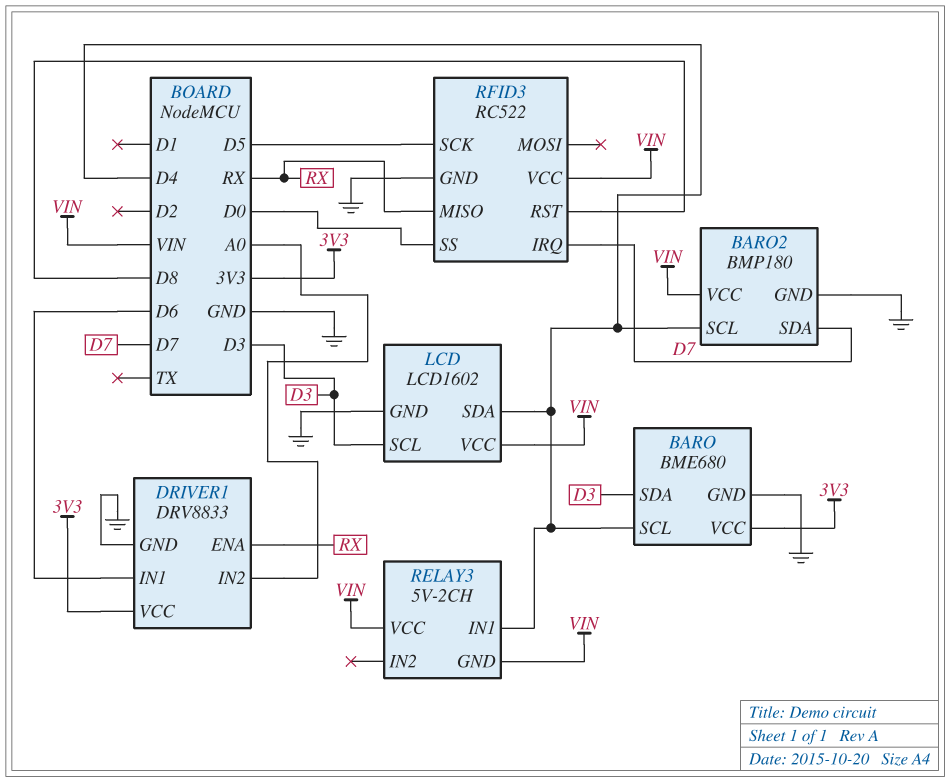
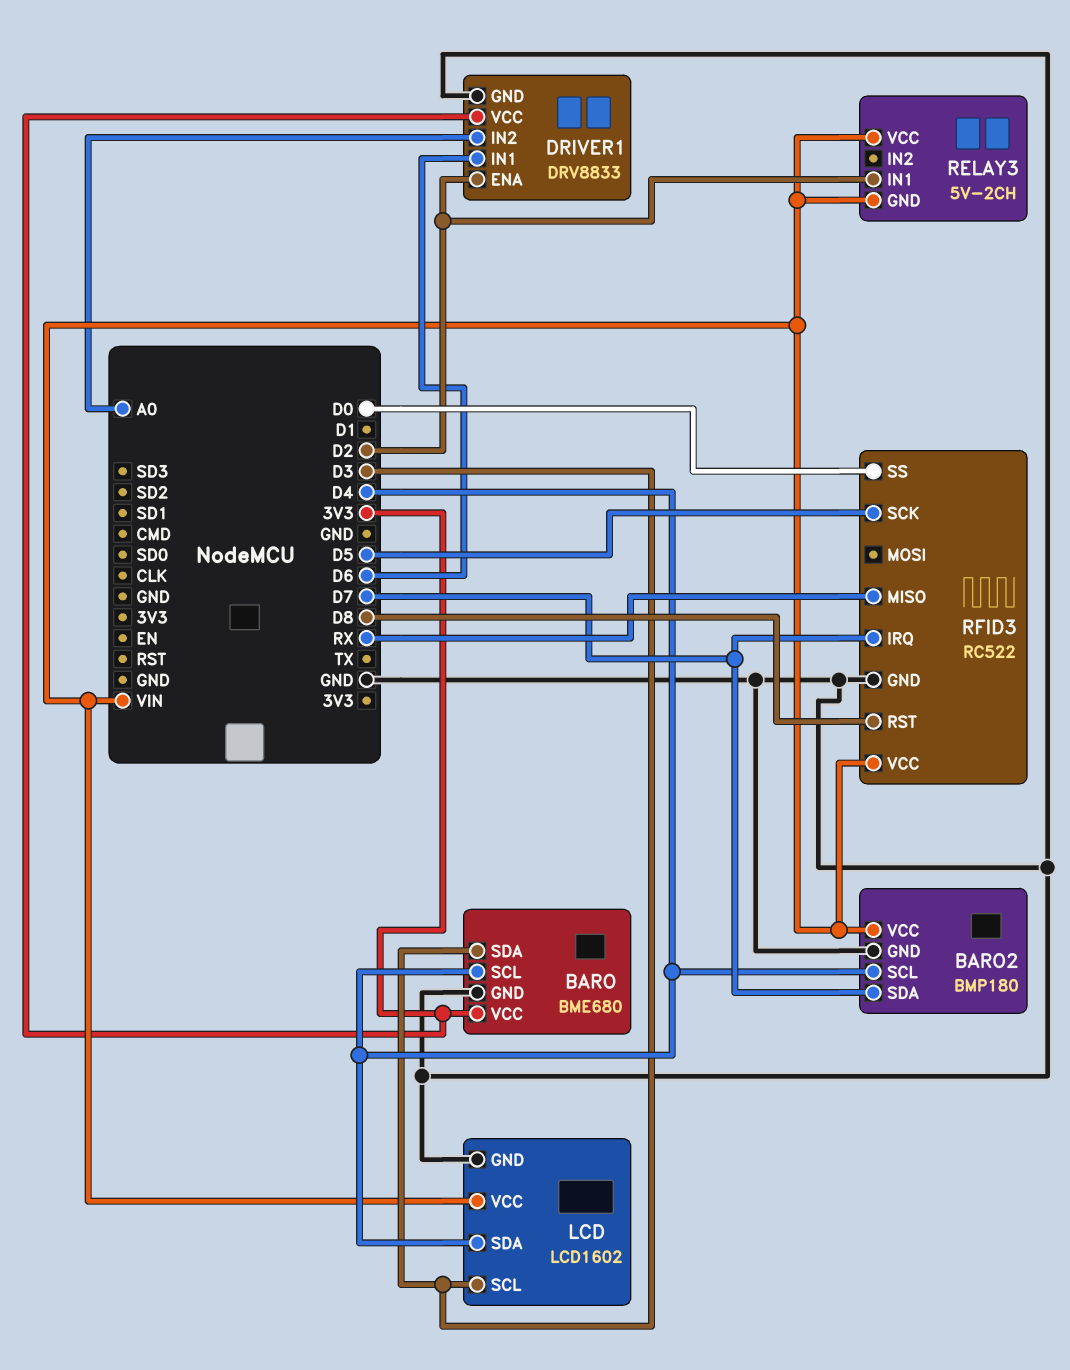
DRIVER1 pin ENA: RX -> D2
RELAY3 pin IN1: D4 -> D2

